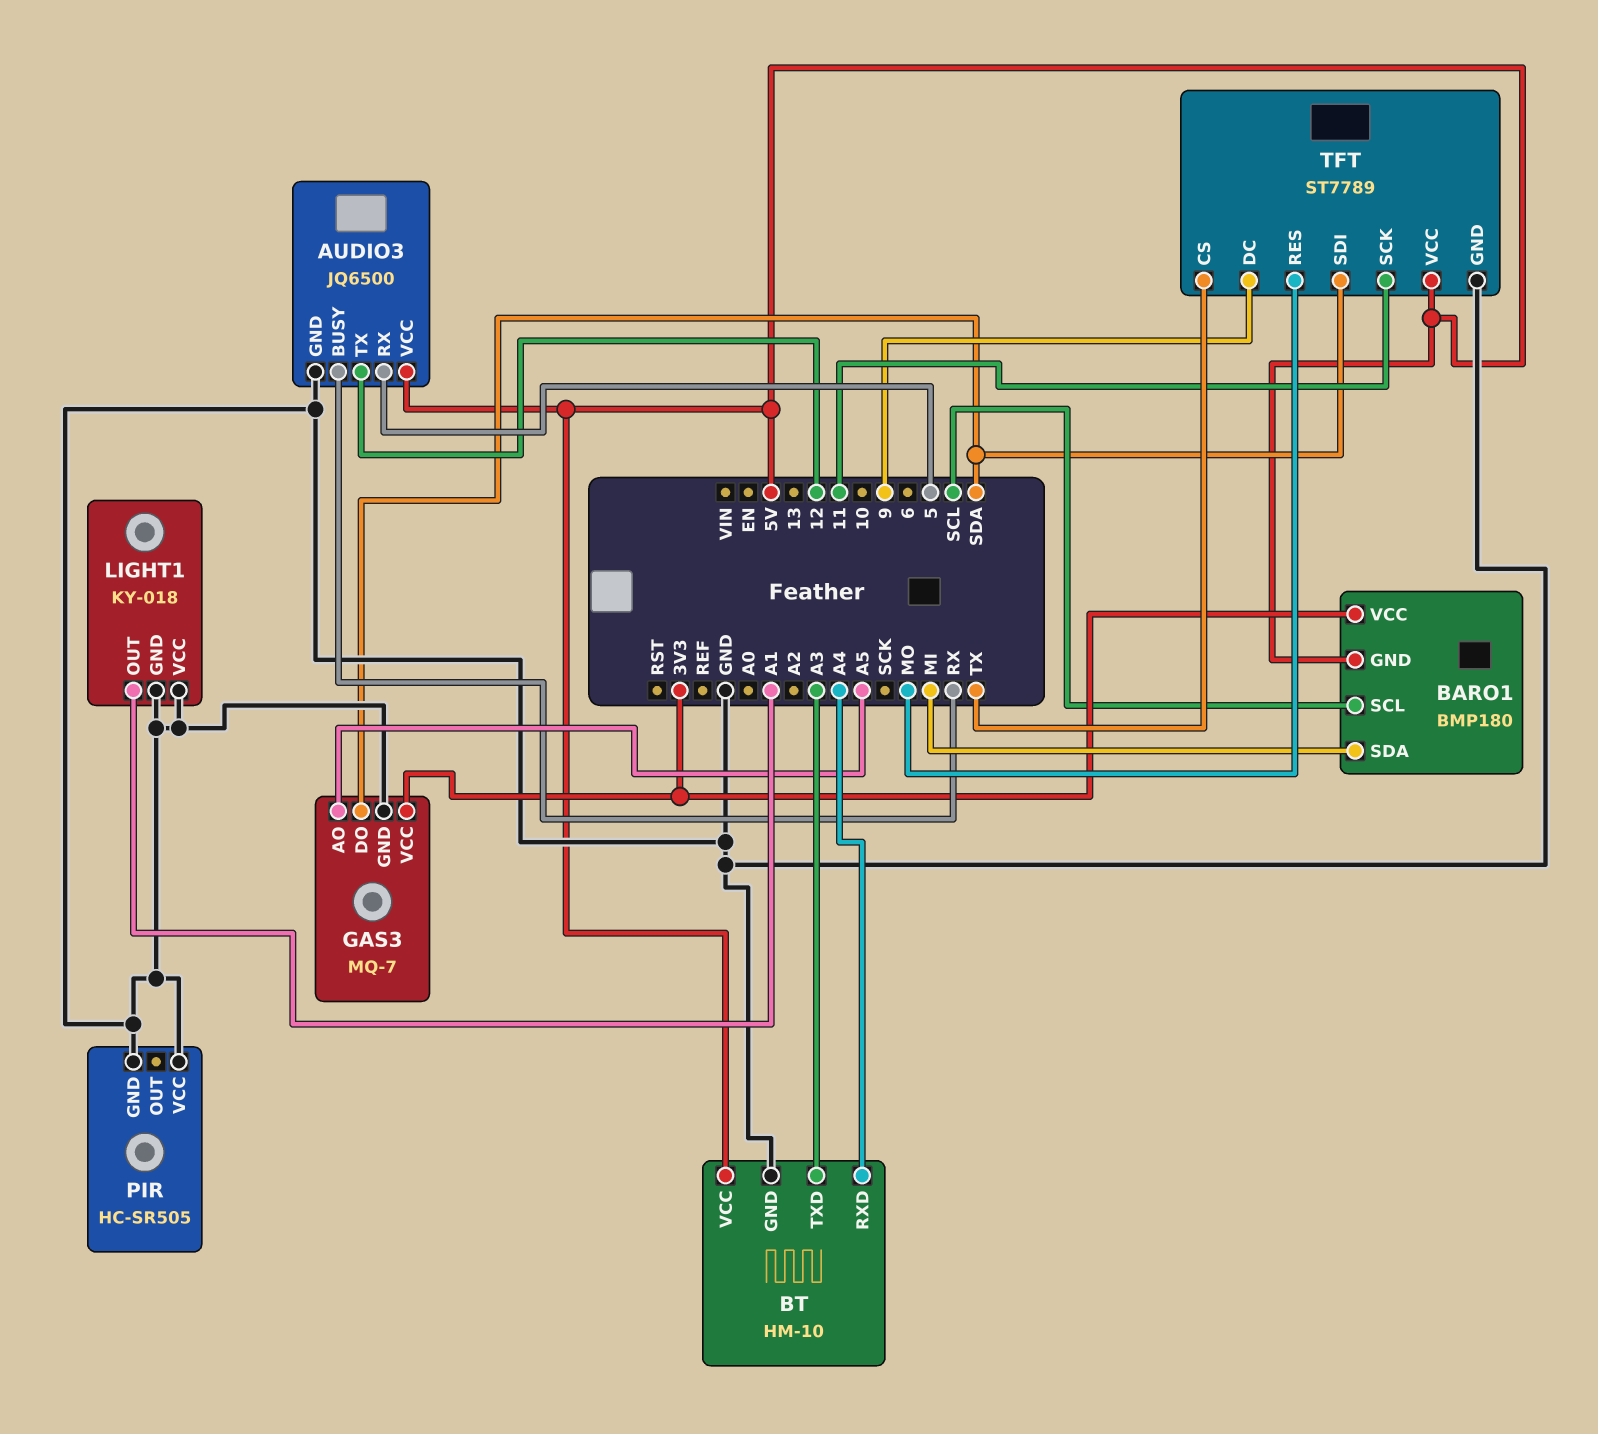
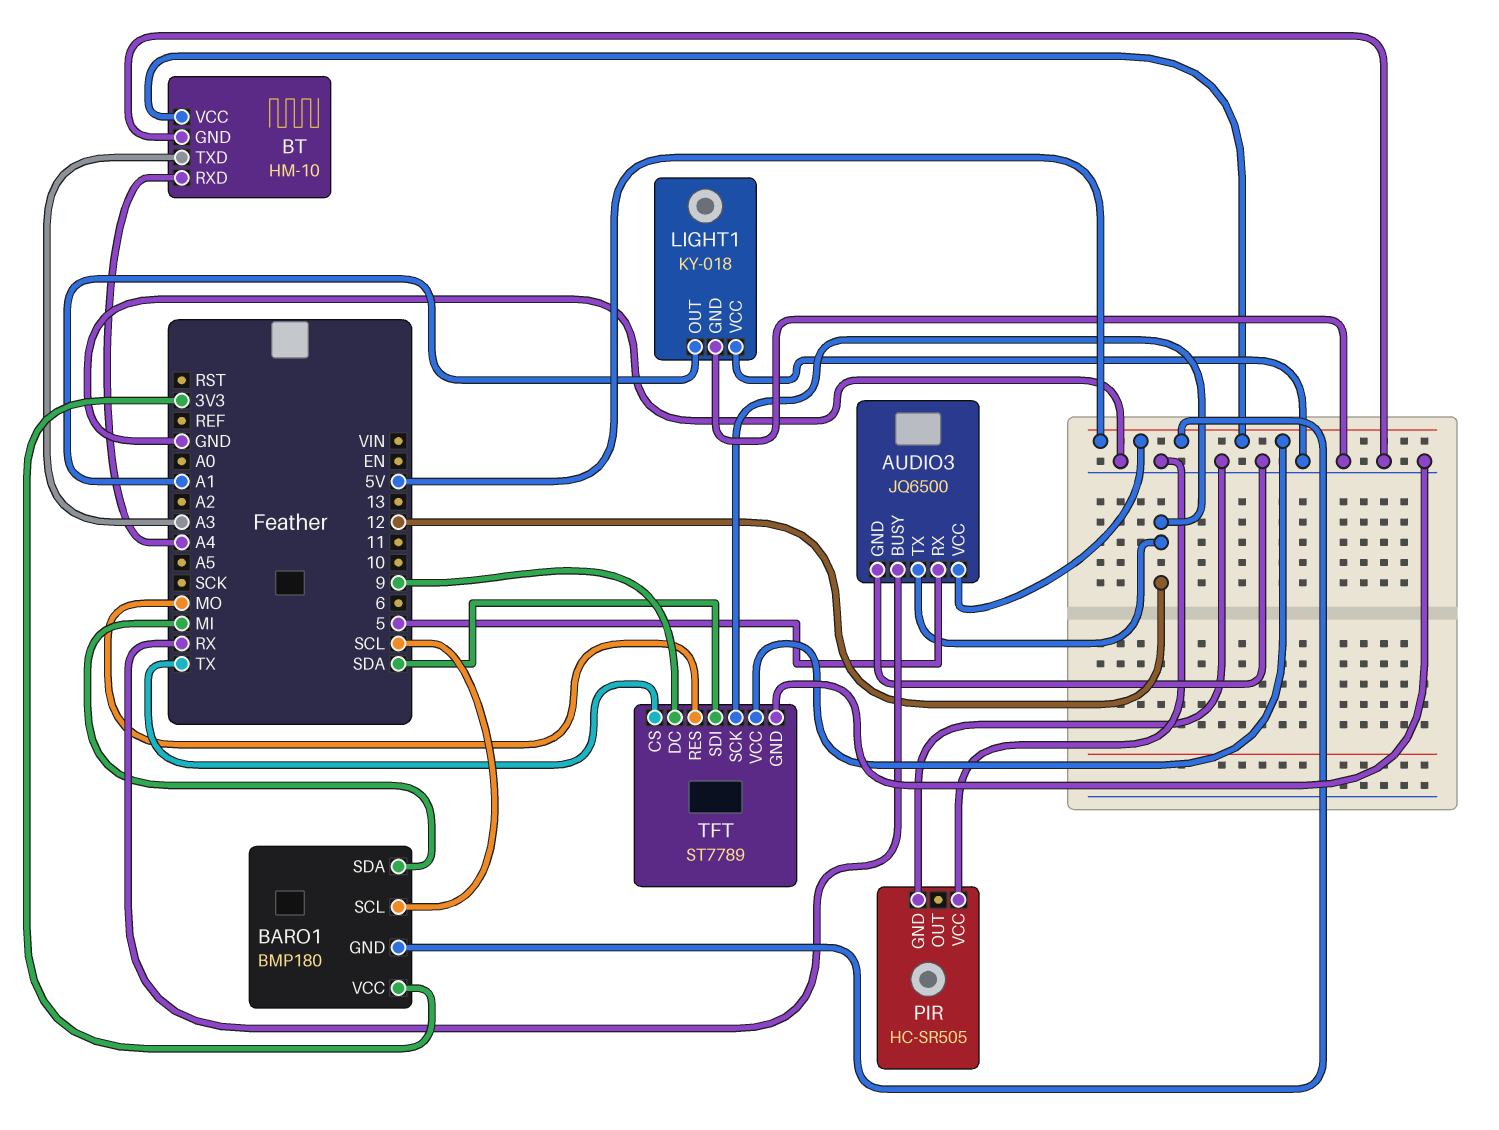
GAS3: MQ-7 -> none
GAS3 pin AO: A5 -> none
GAS3 pin DO: SDA -> none
GAS3 pin GND: GND -> none
GAS3 pin VCC: 3V3 -> none
TFT pin SCK: 11 -> 12

